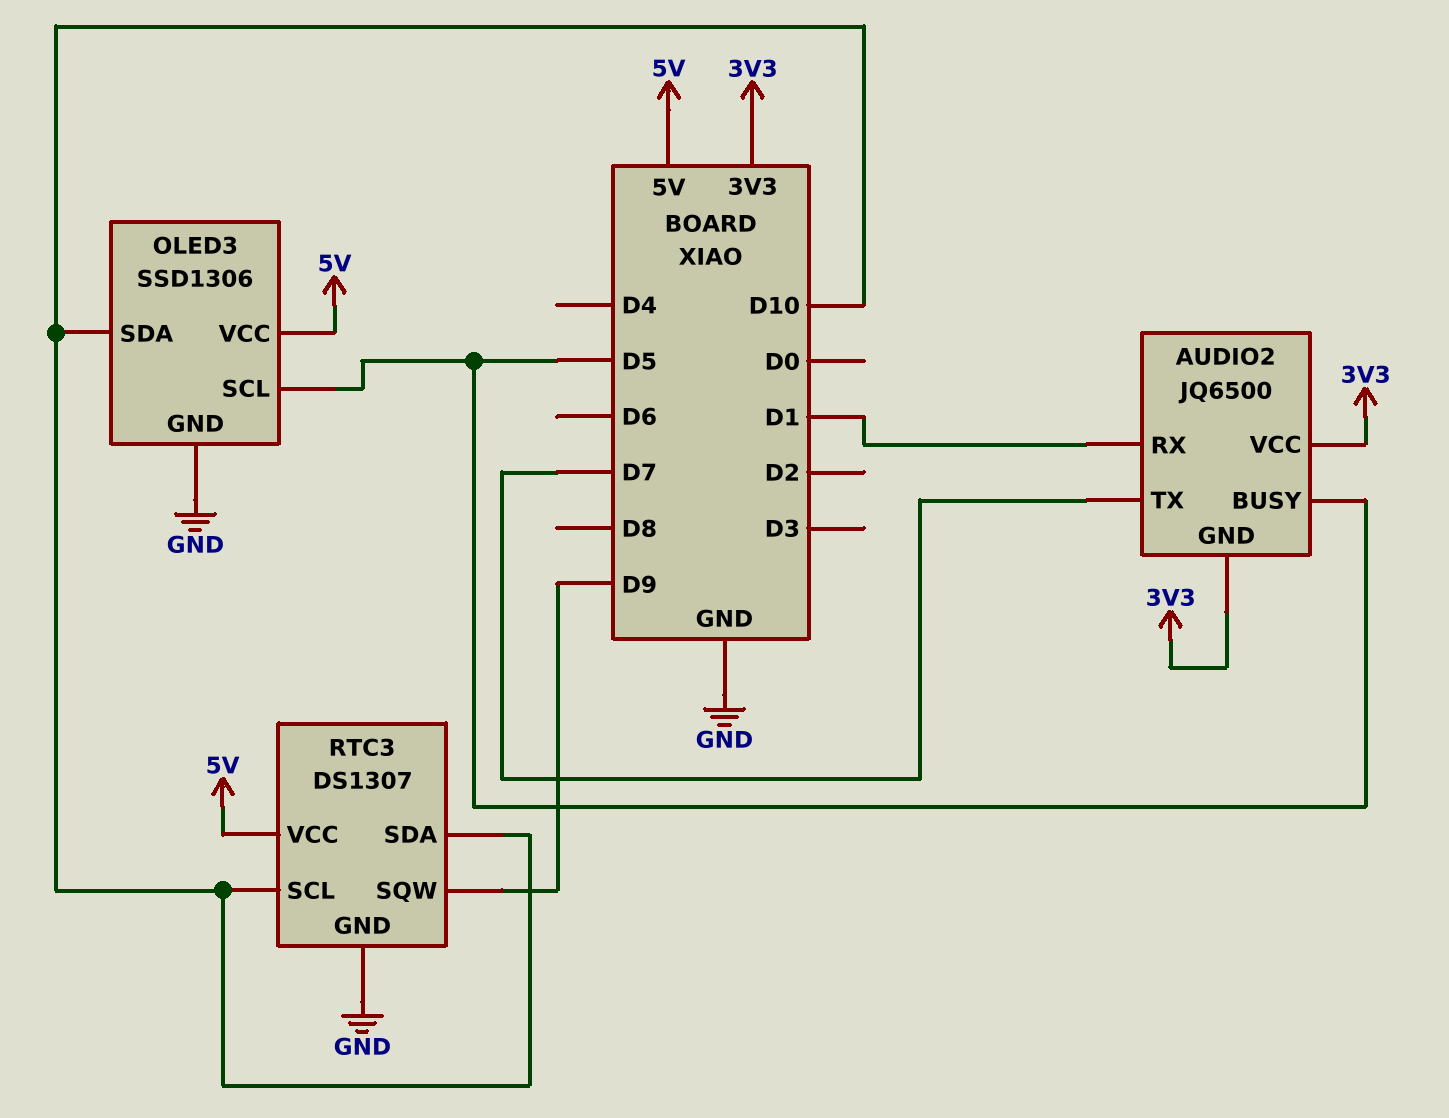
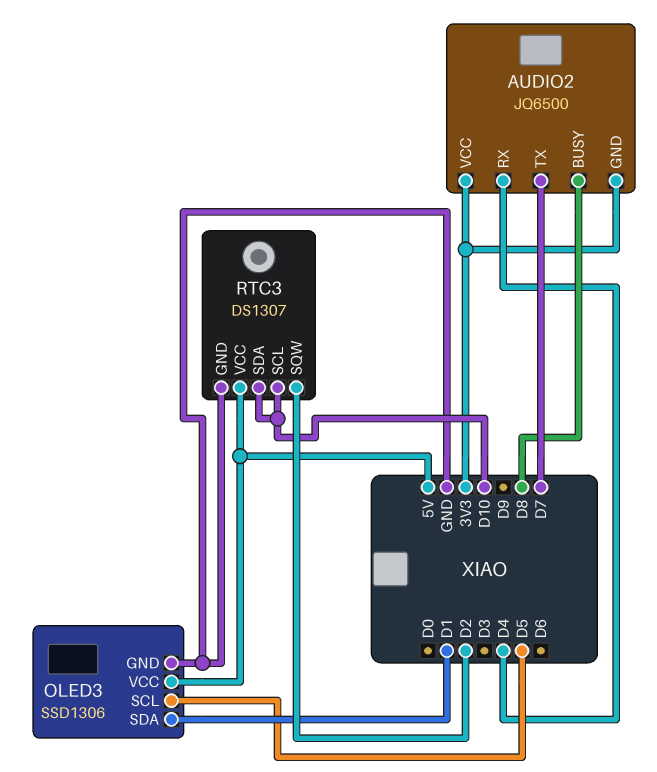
AUDIO2 pin BUSY: D5 -> D8
AUDIO2 pin RX: D1 -> D4
OLED3 pin SDA: D10 -> D1
RTC3 pin SQW: D9 -> D2

